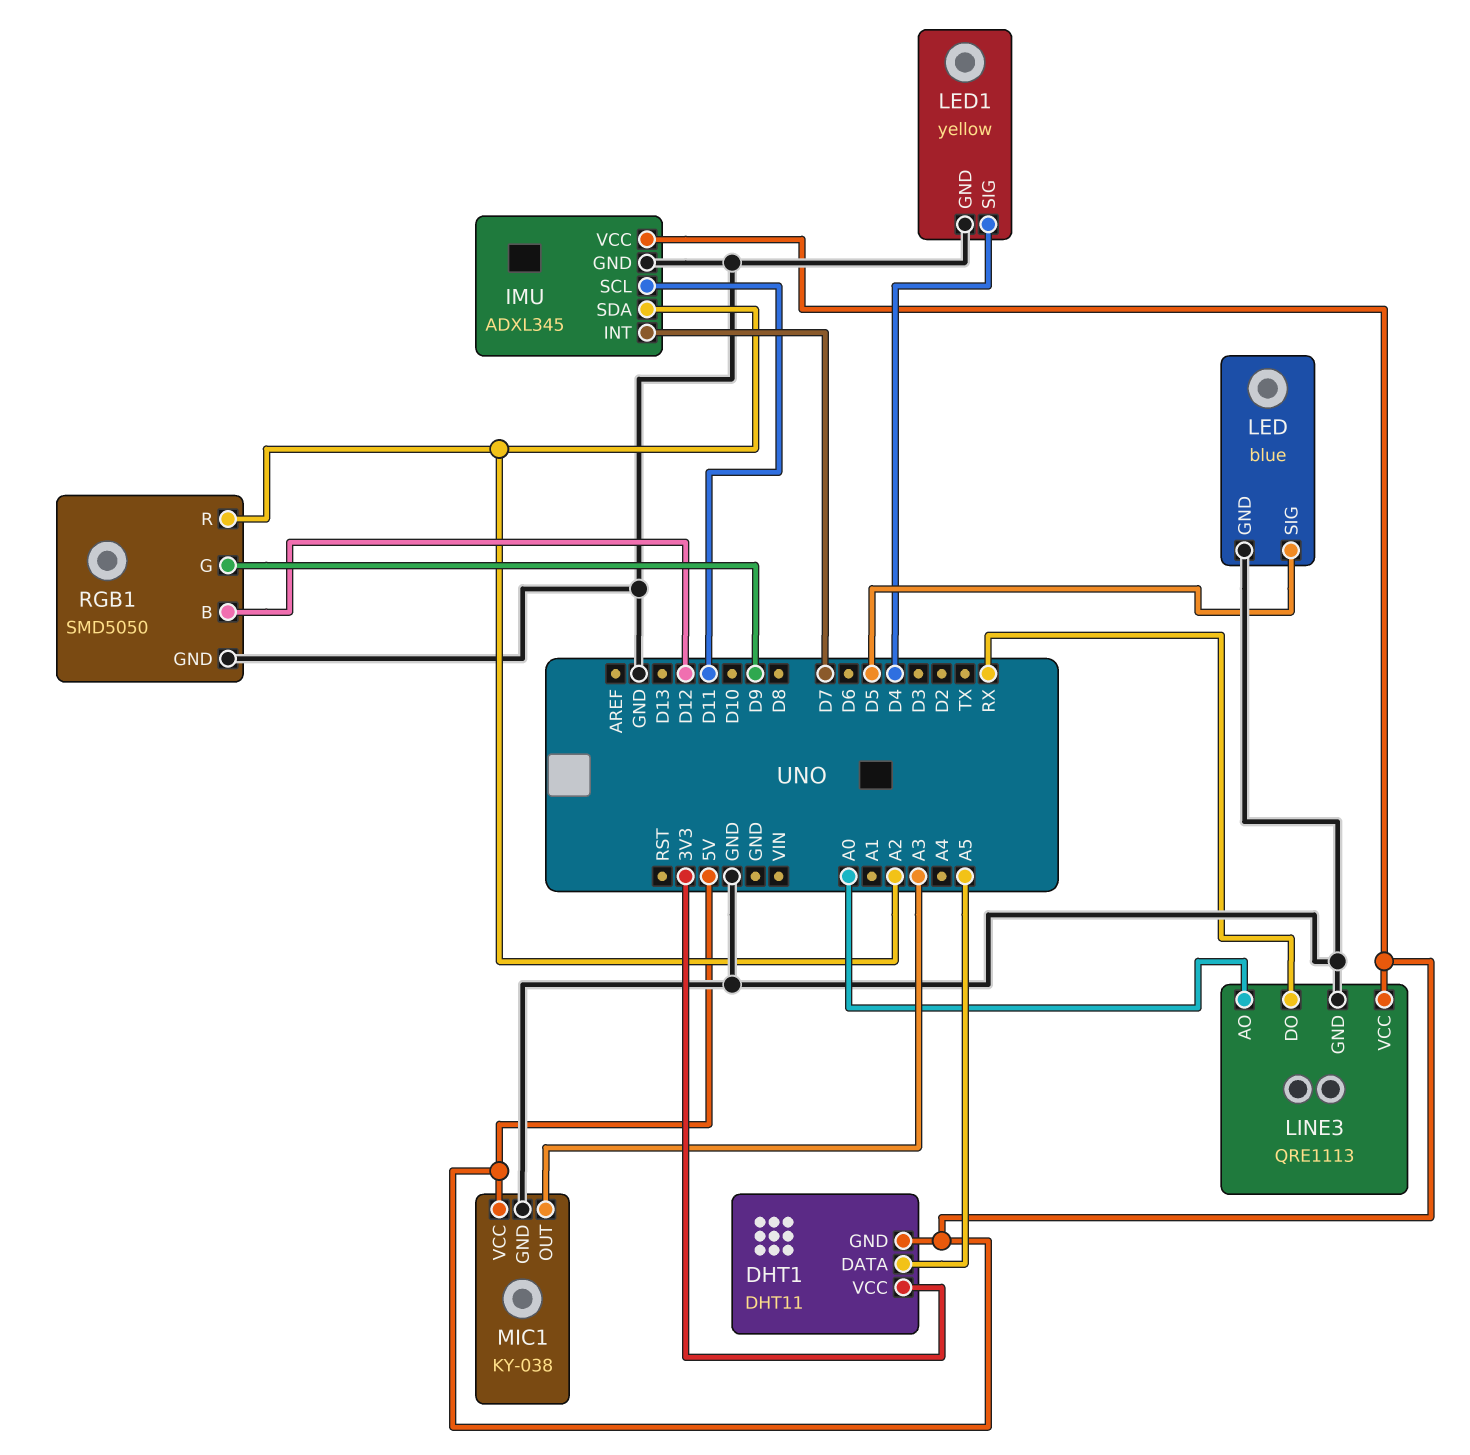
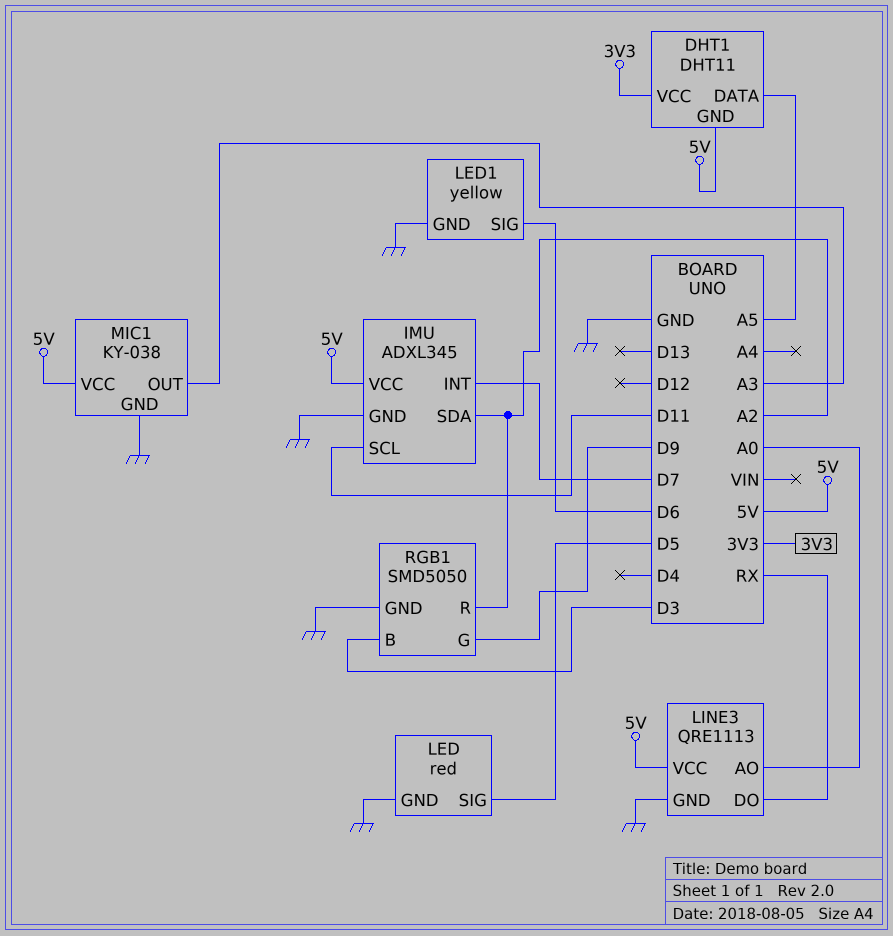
LED: blue -> red
LED1 pin SIG: D4 -> D6
RGB1 pin B: D12 -> D3

